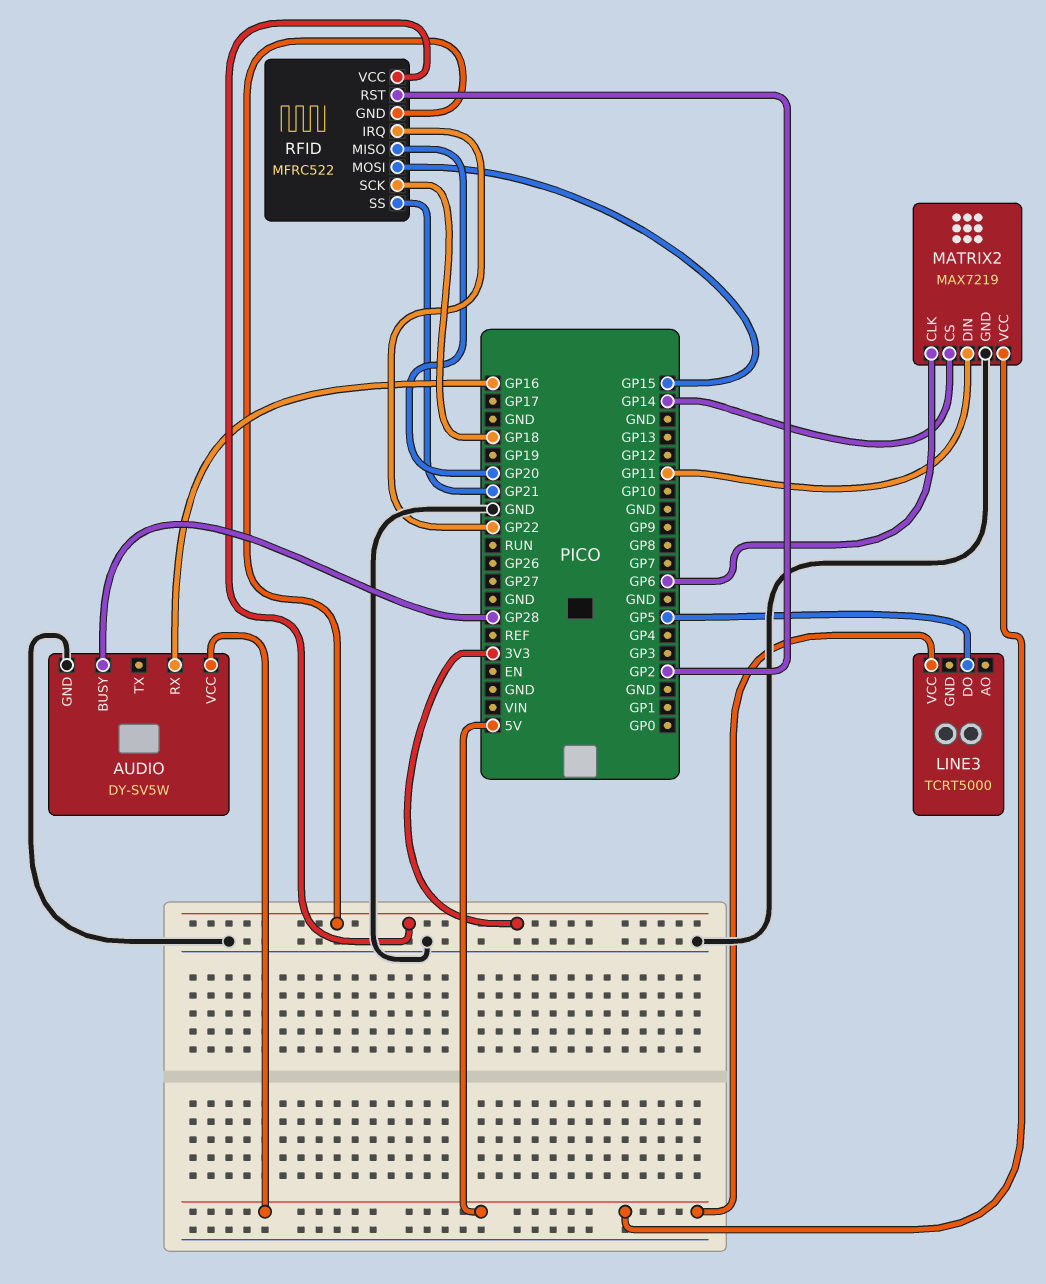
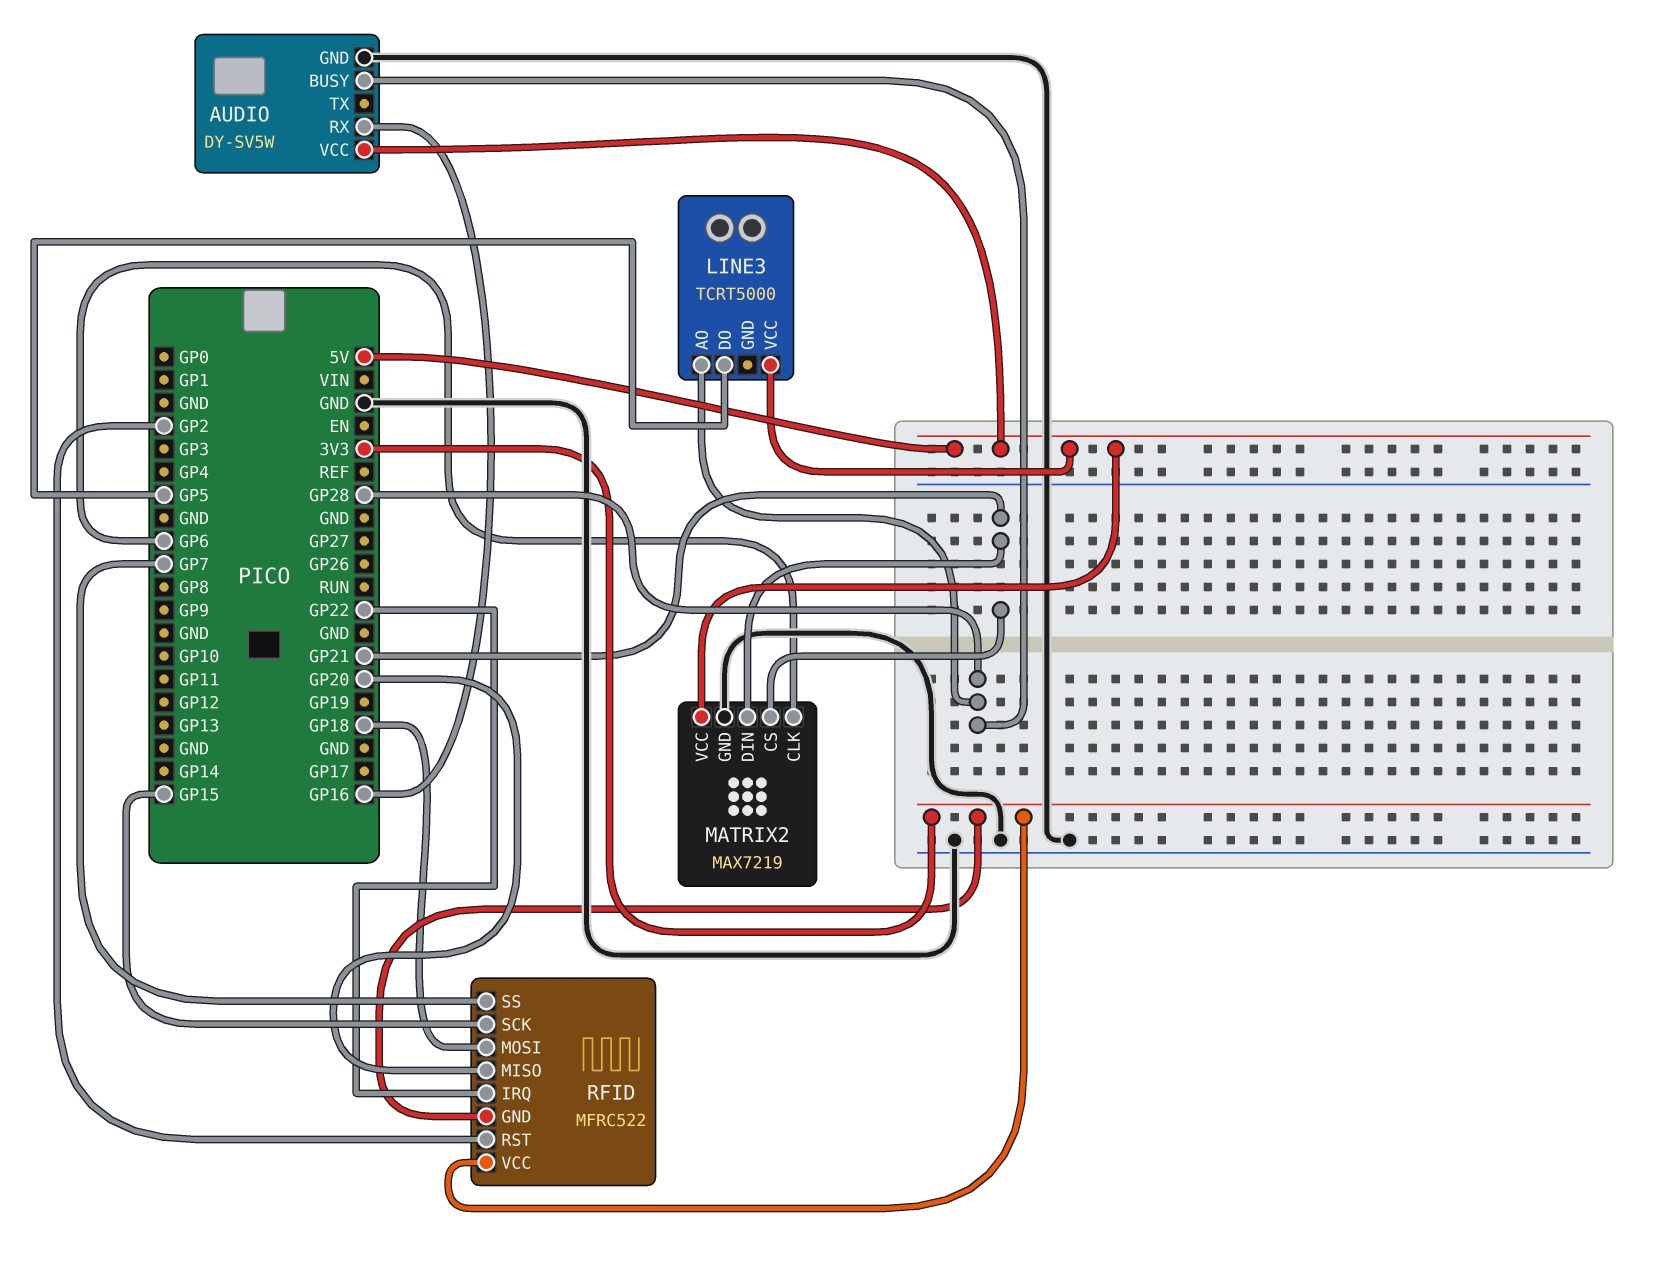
LINE3 pin AO: none -> GP28
MATRIX2 pin CS: GP14 -> GP21
MATRIX2 pin DIN: GP11 -> GP21
RFID pin MOSI: GP15 -> GP18
RFID pin SCK: GP18 -> GP15
RFID pin SS: GP21 -> GP7

